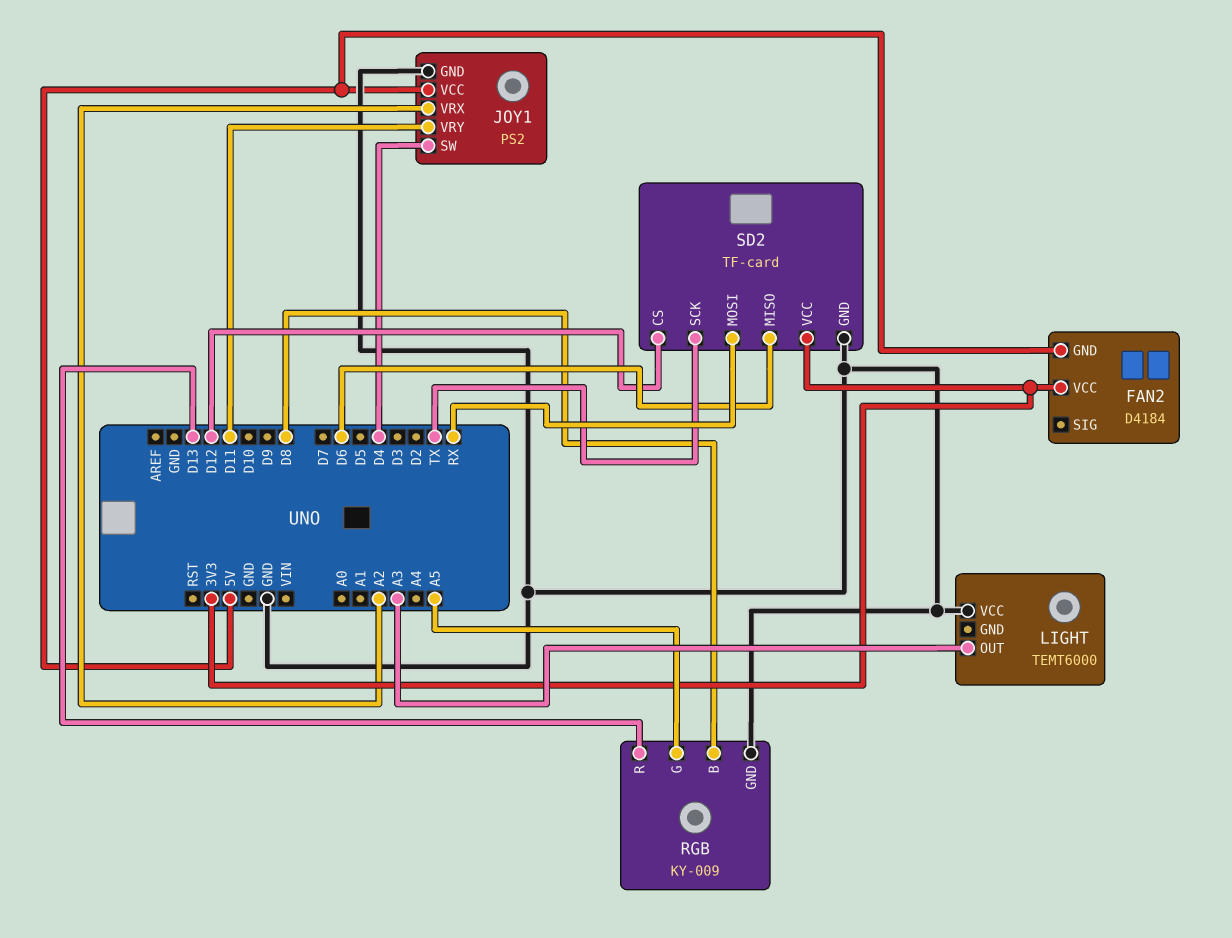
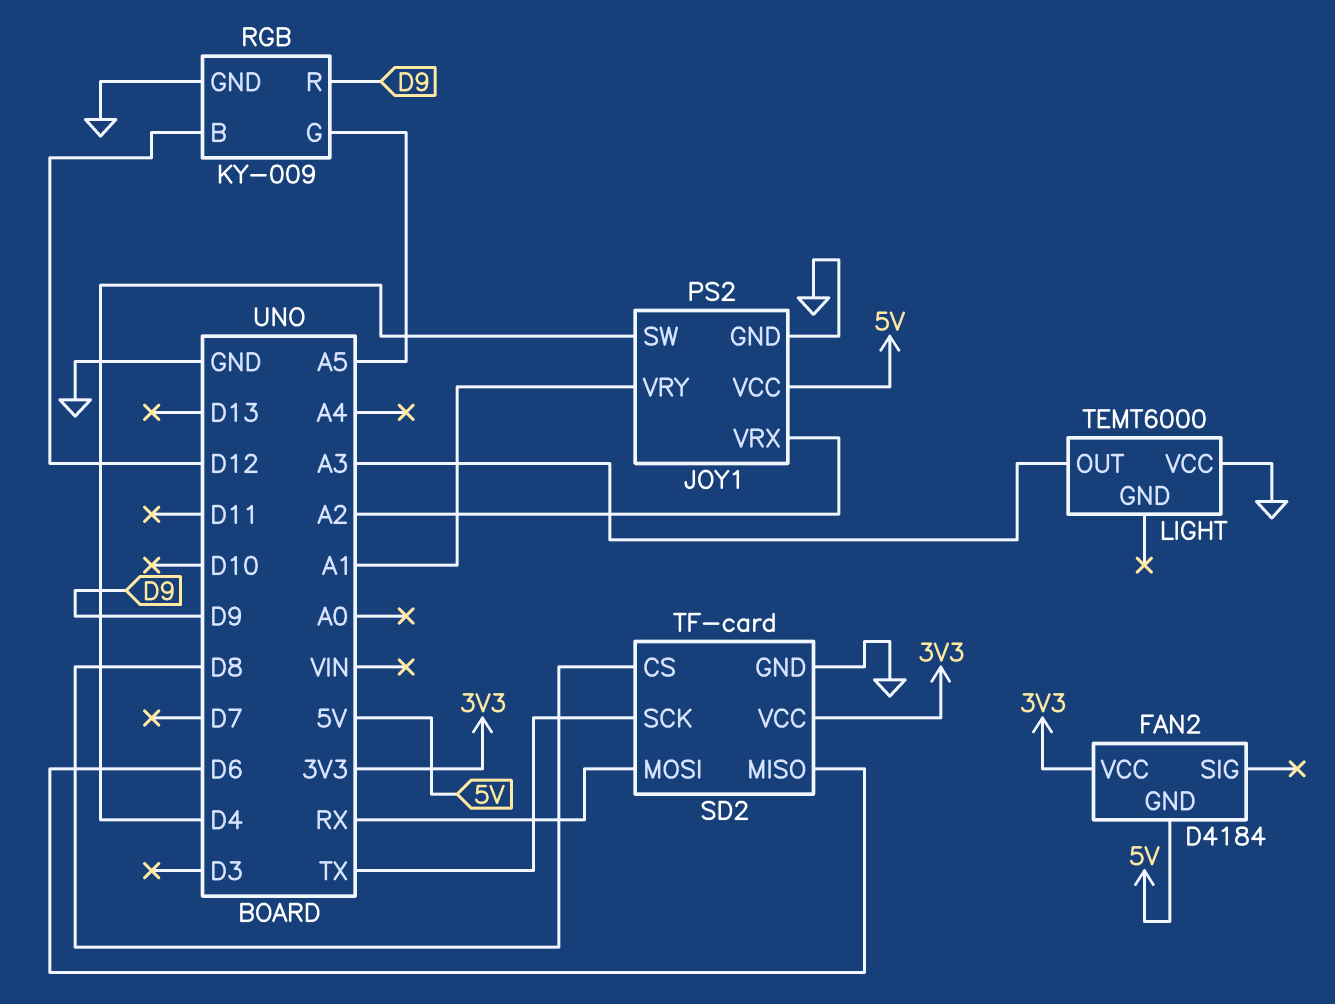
JOY1 pin VRY: D11 -> A1
RGB pin B: D8 -> D12
RGB pin R: D13 -> D9
SD2 pin CS: D12 -> D8

